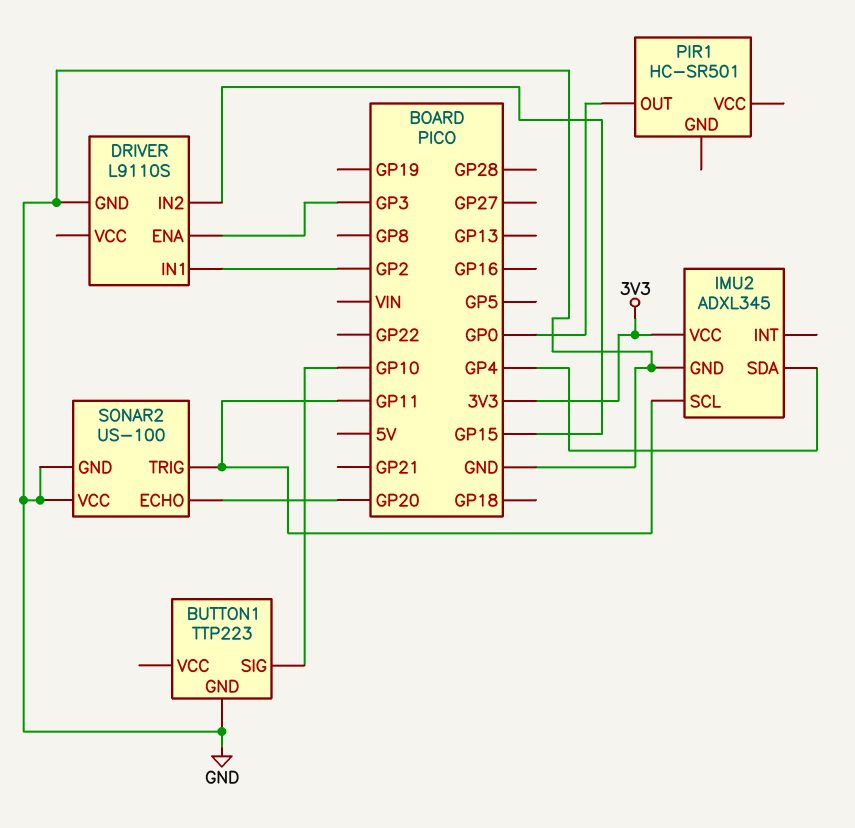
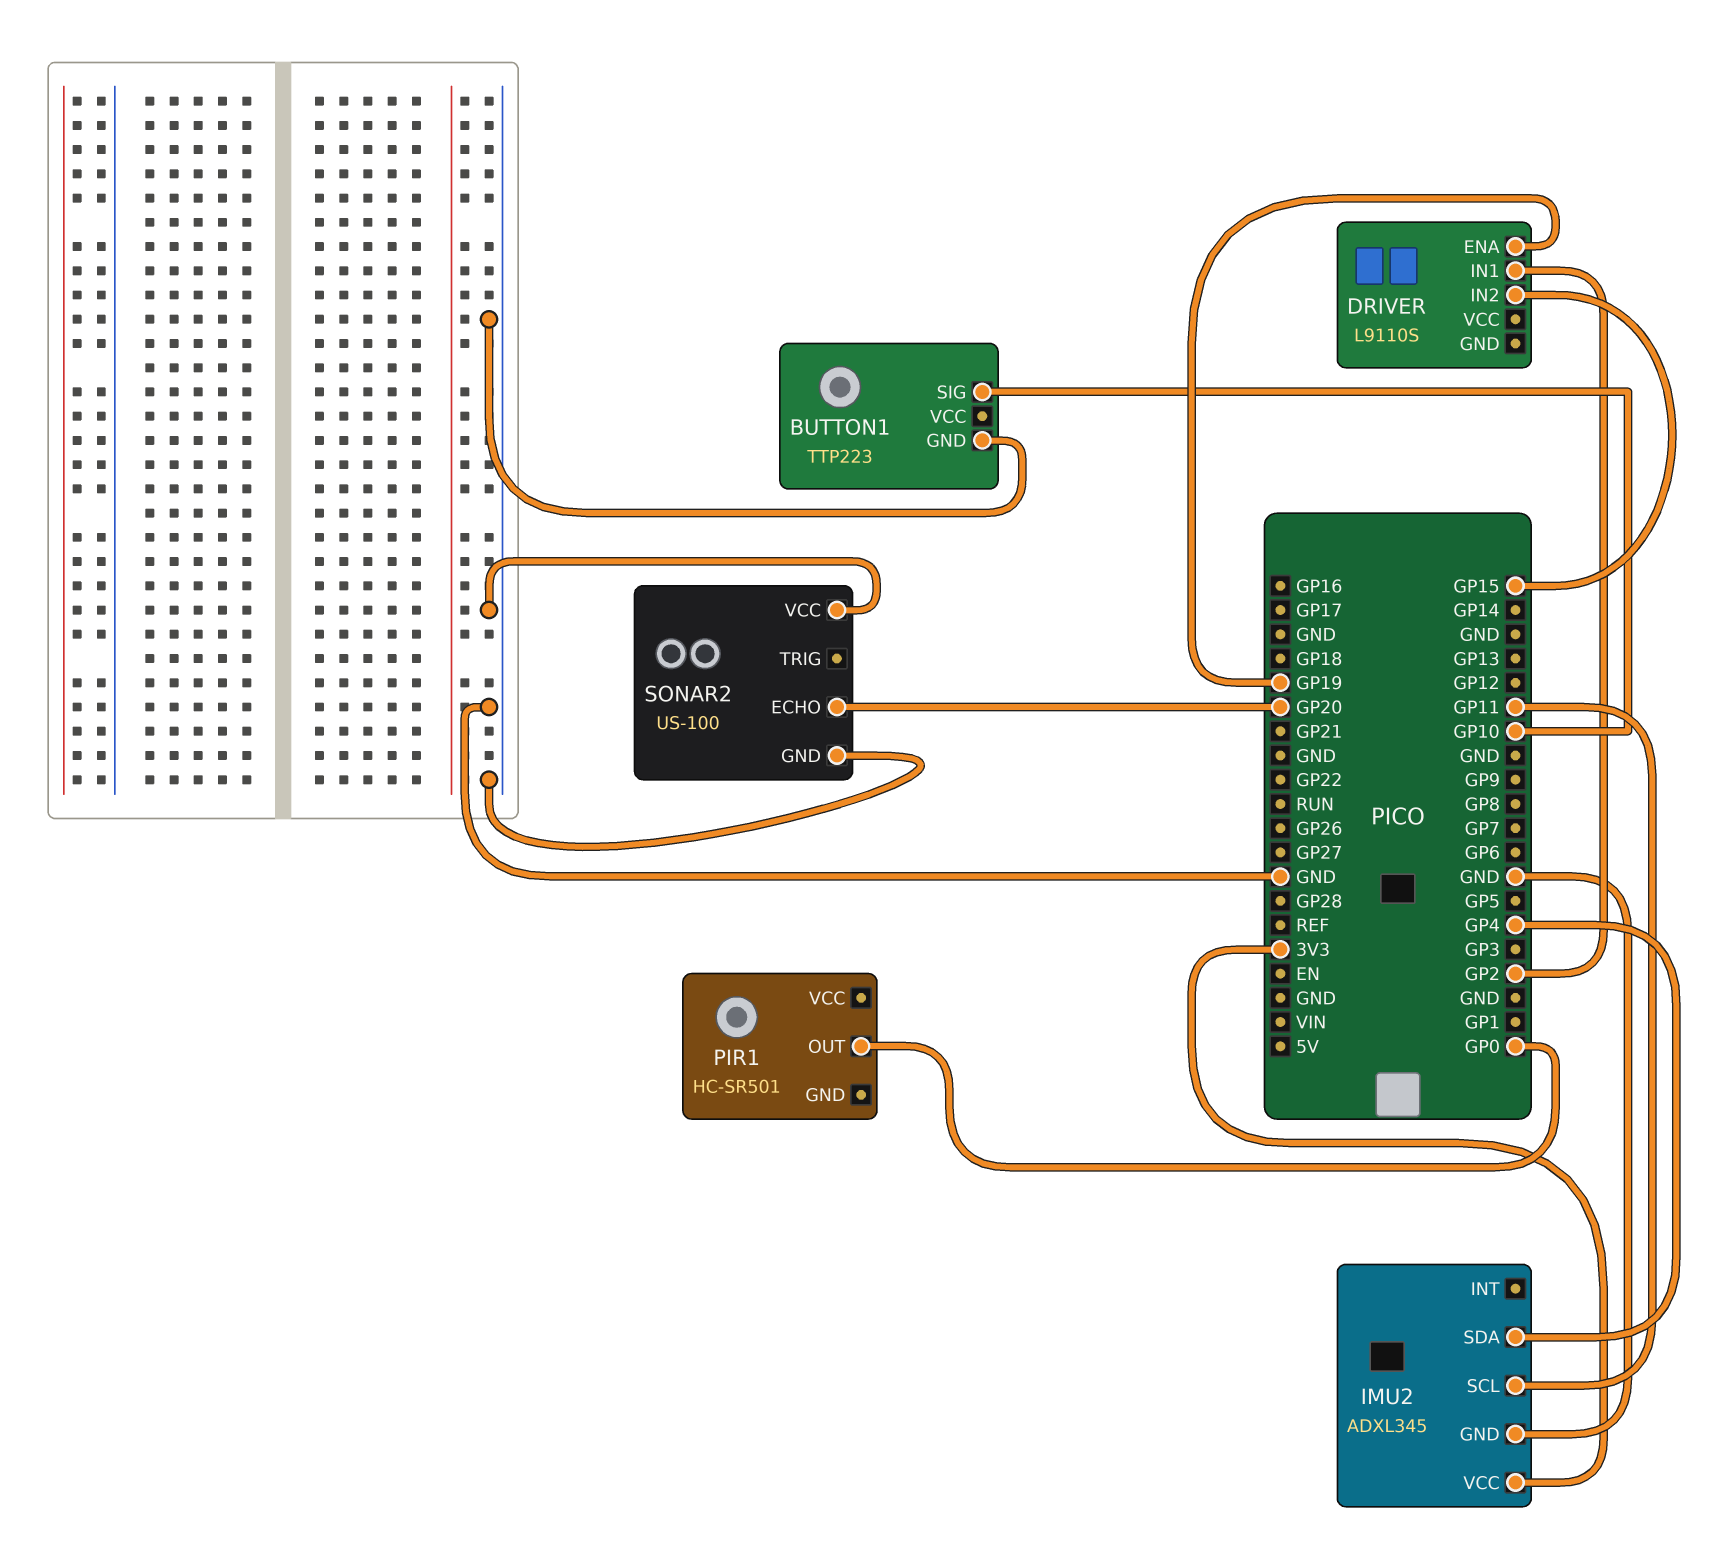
DRIVER pin ENA: GP3 -> GP19
DRIVER pin GND: GND -> none
SONAR2 pin TRIG: GP11 -> none

